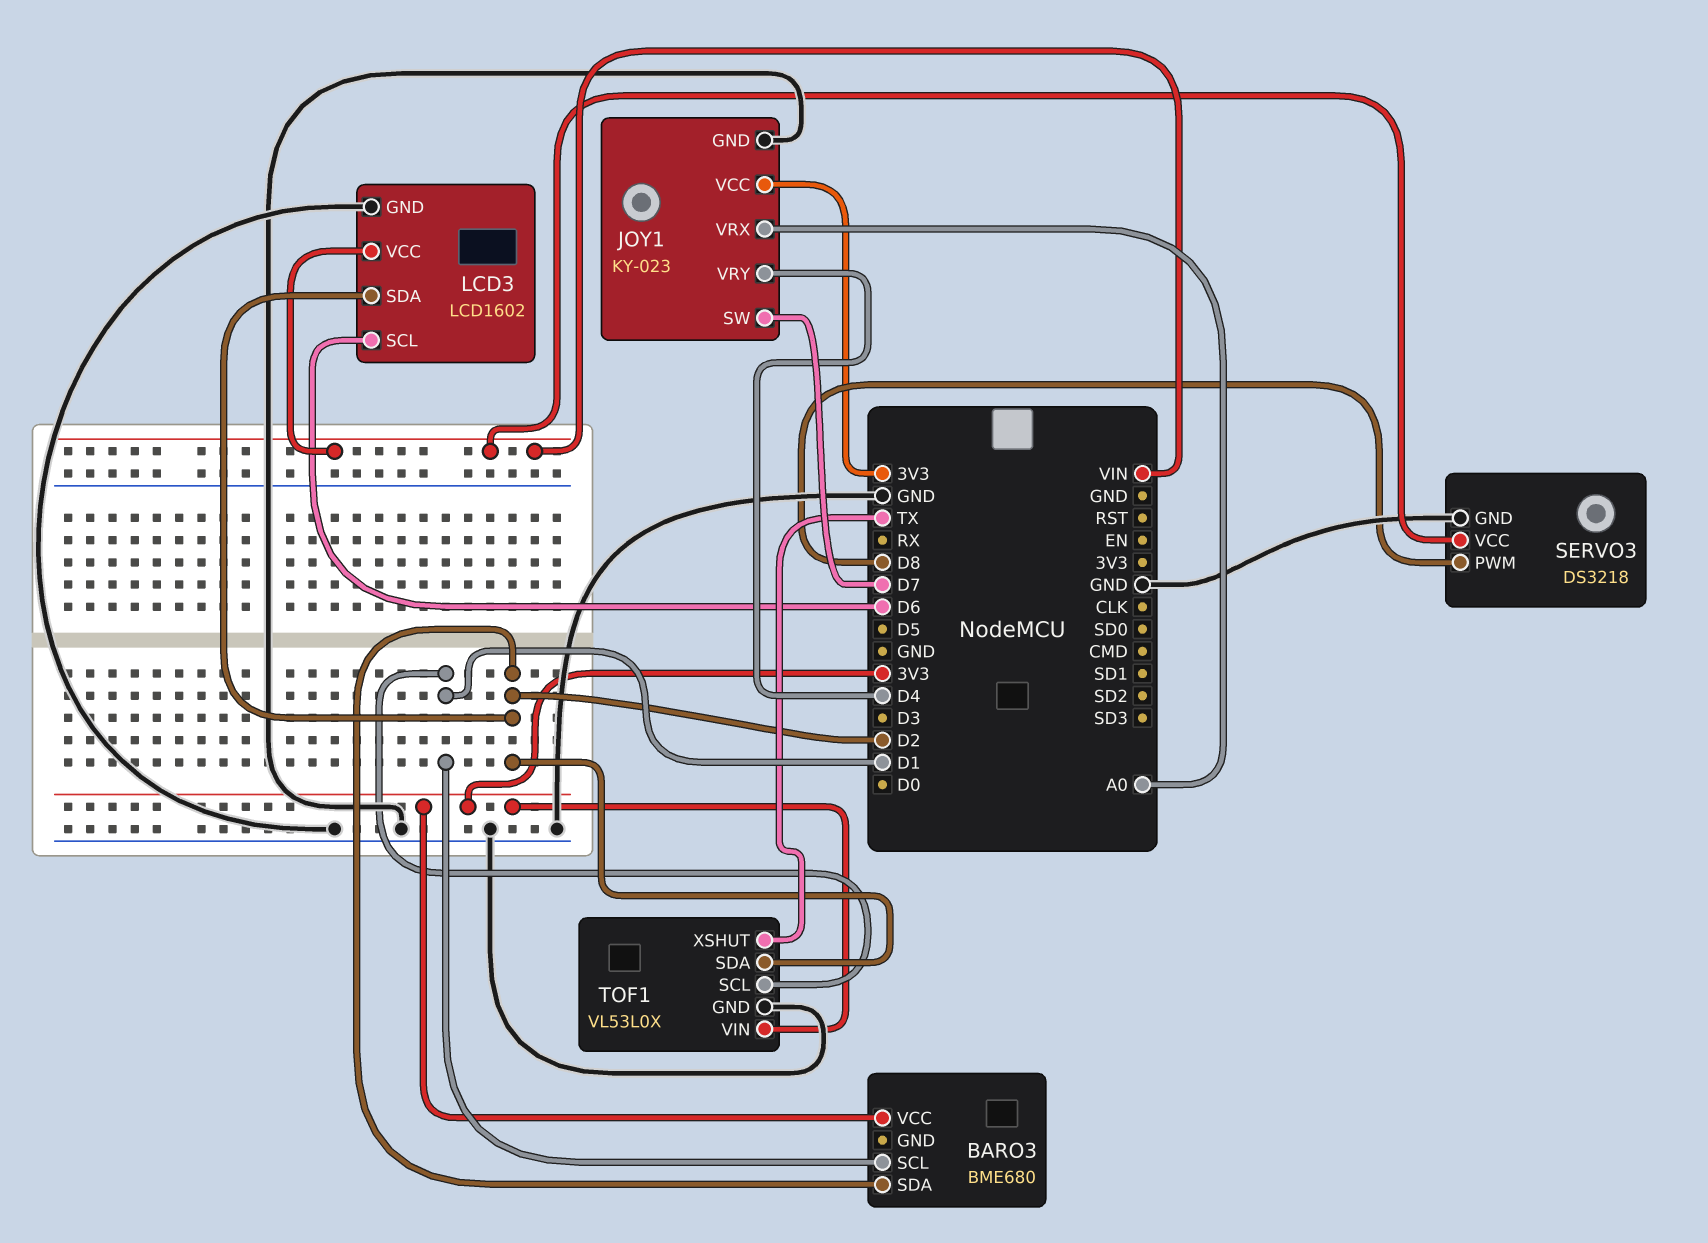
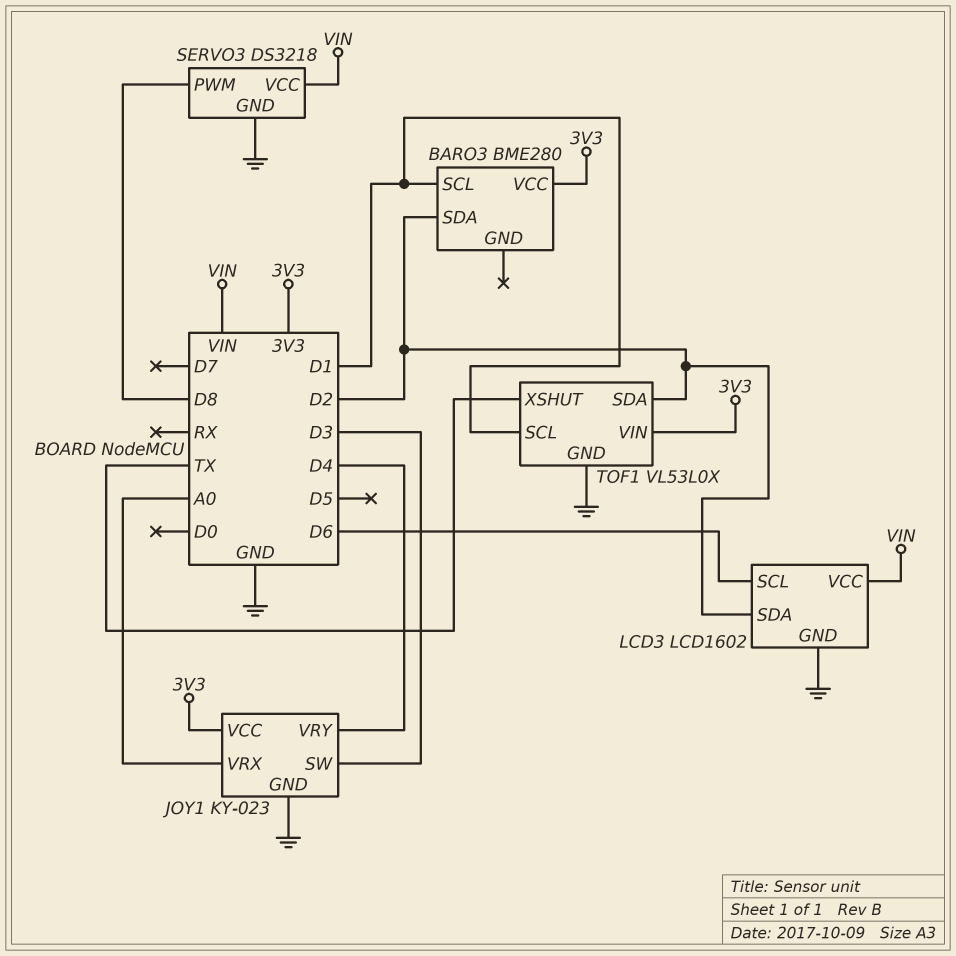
BARO3: BME680 -> BME280
JOY1 pin SW: D7 -> D3

